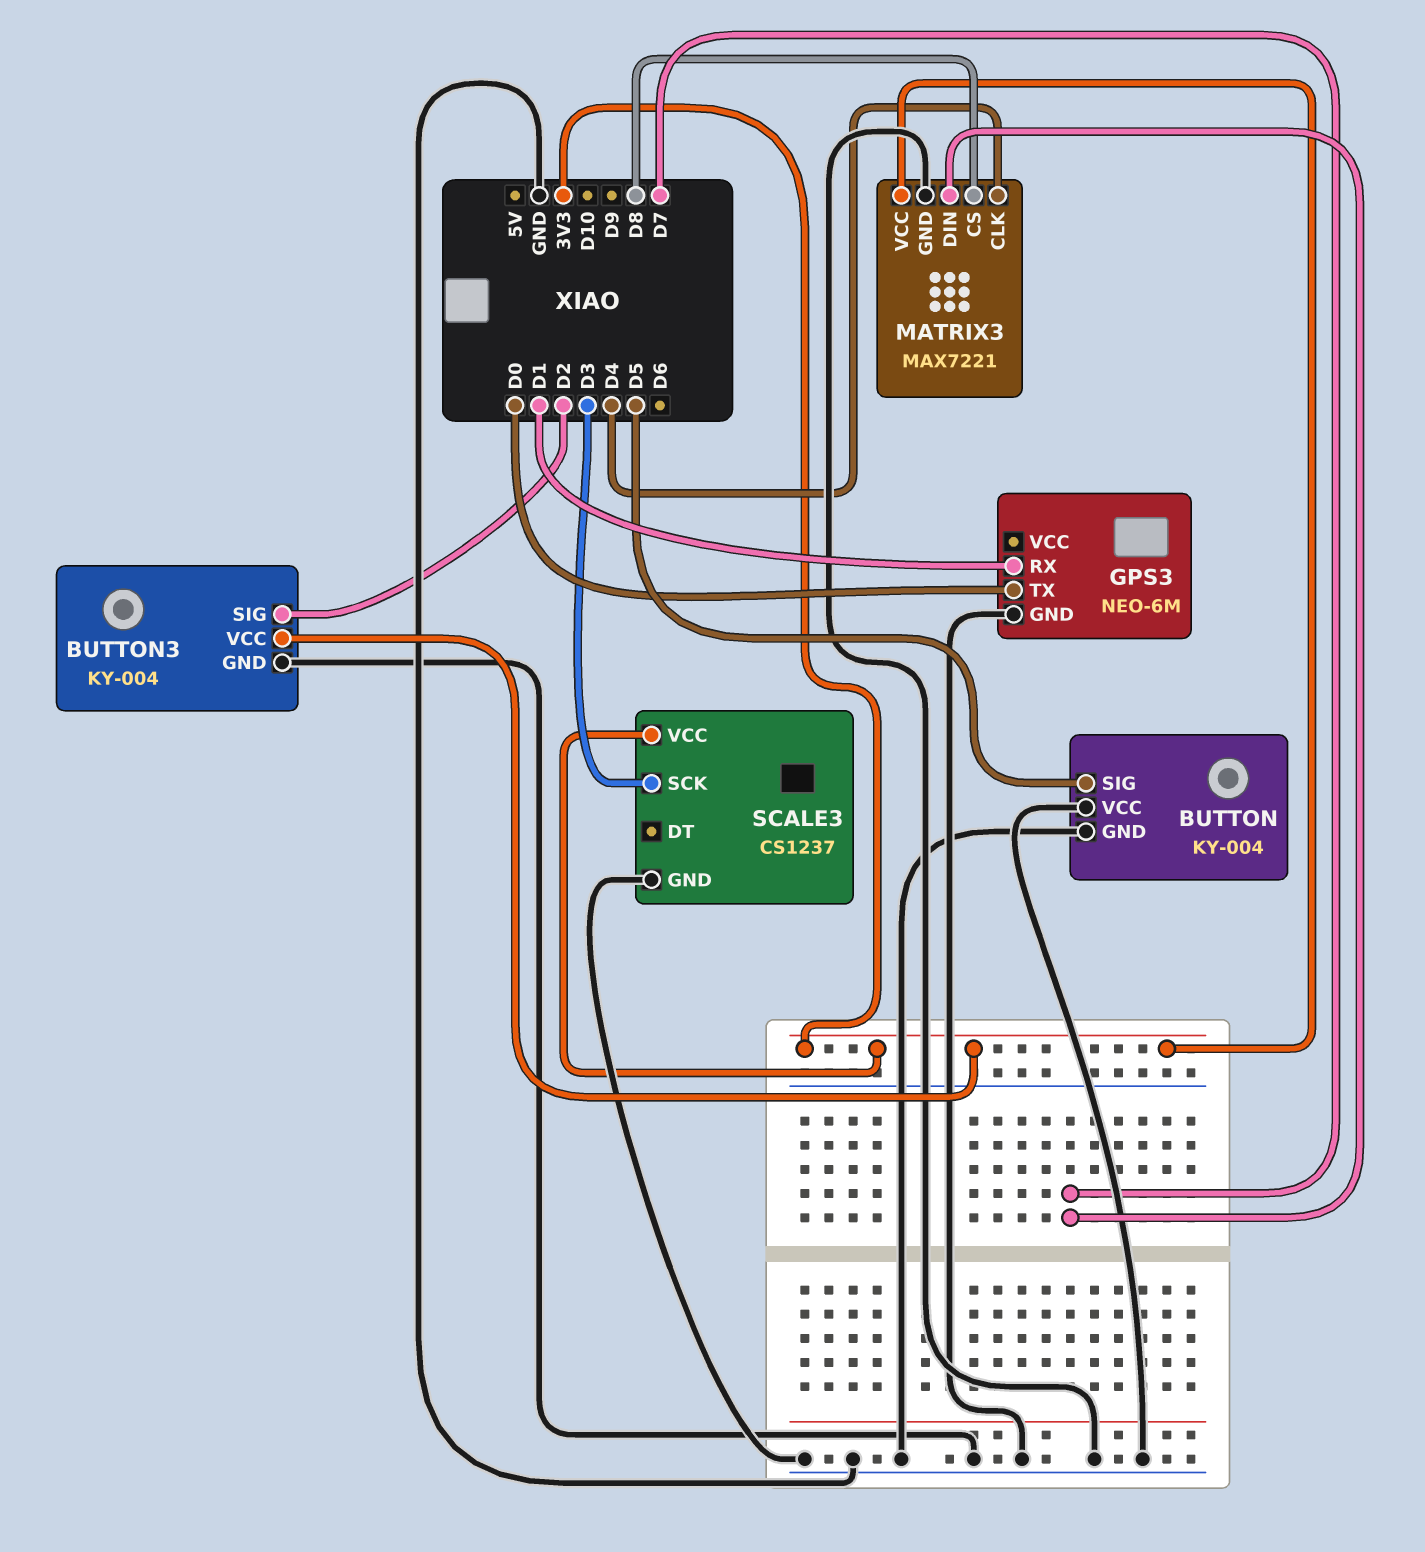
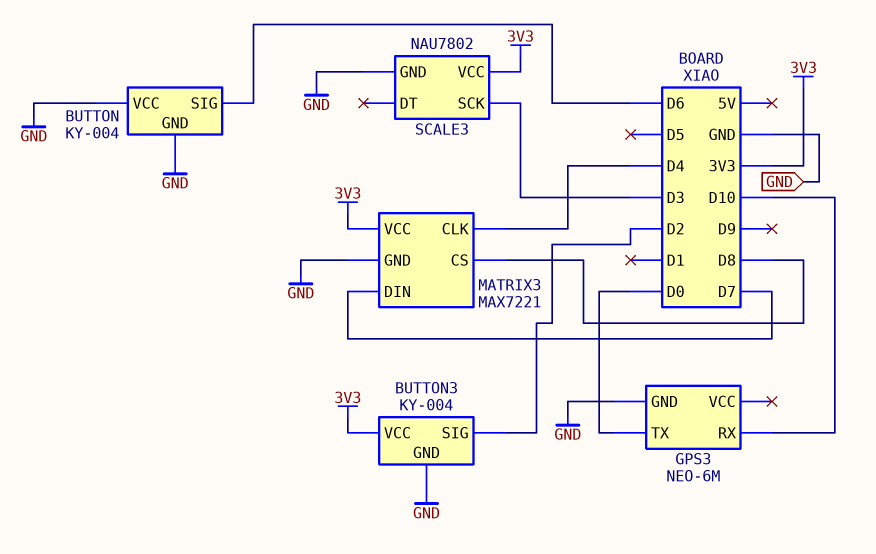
BUTTON pin SIG: D5 -> D6
GPS3 pin RX: D1 -> D10
SCALE3: CS1237 -> NAU7802

